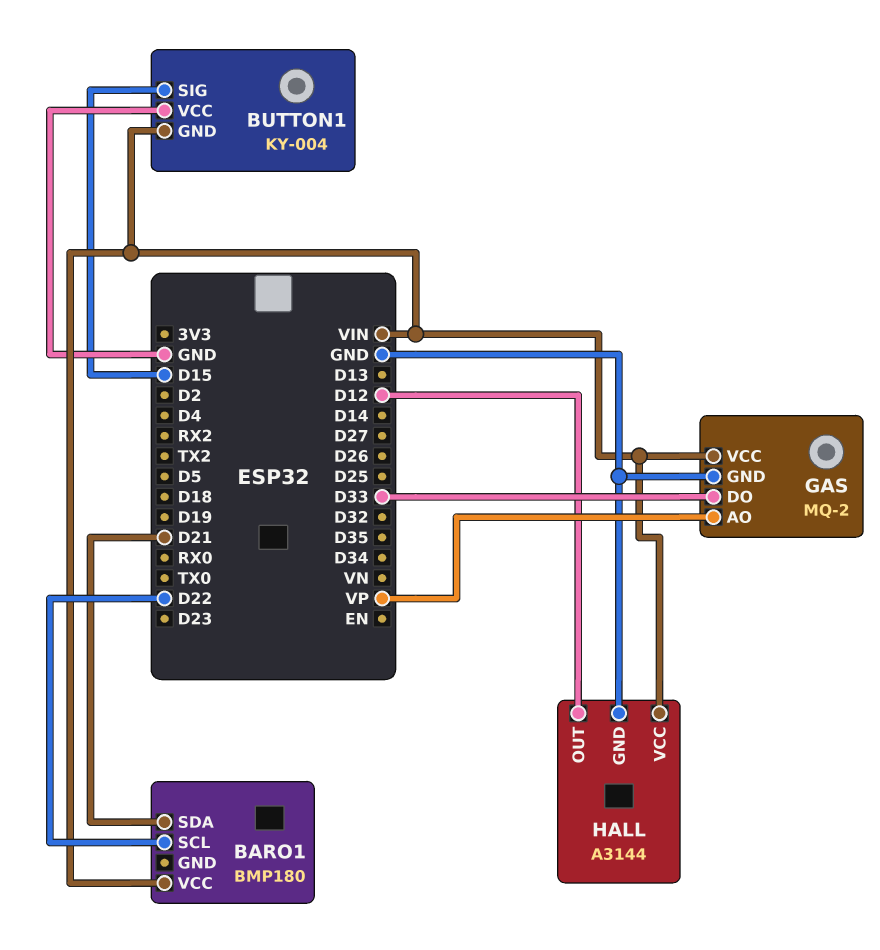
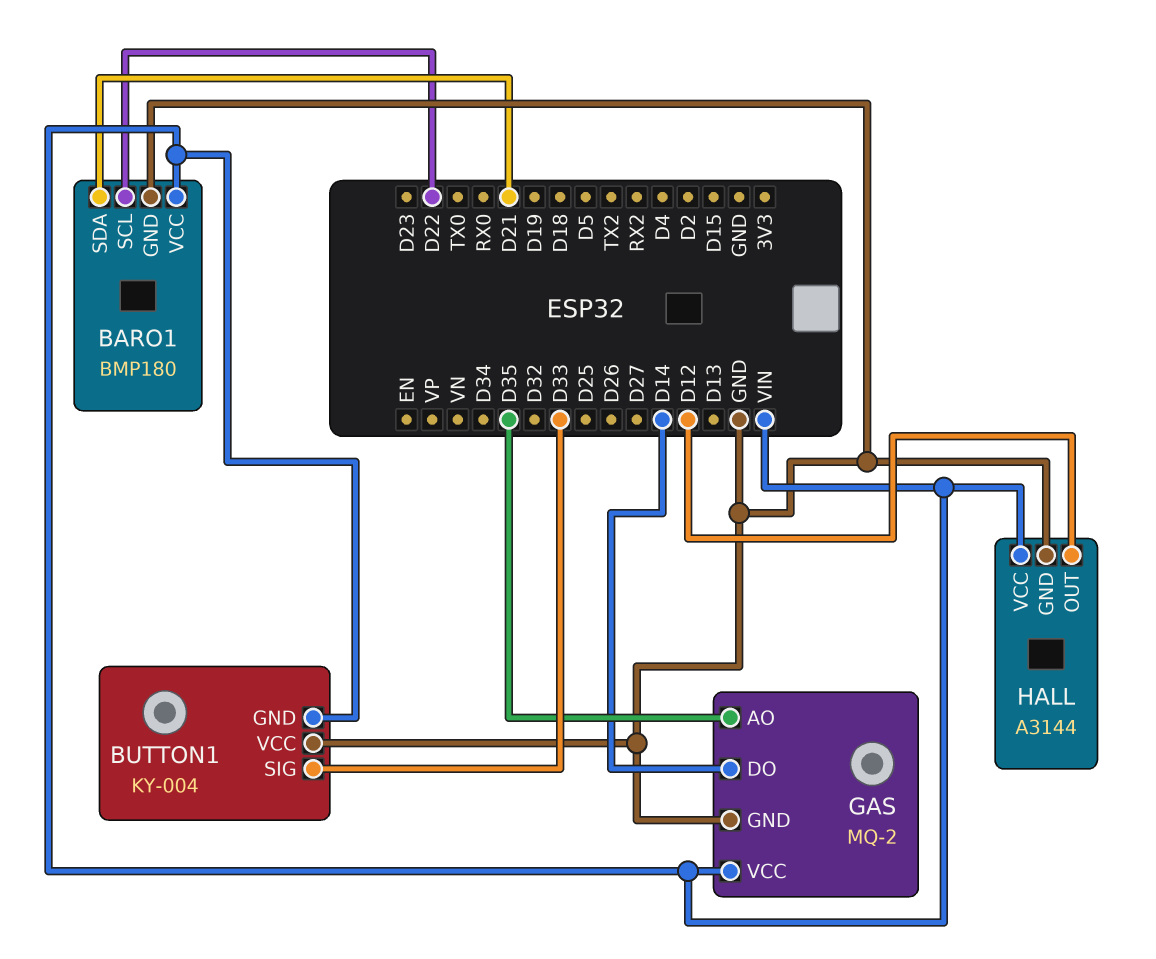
BARO1 pin GND: none -> GND
BUTTON1 pin SIG: D15 -> D33
GAS pin AO: VP -> D35
GAS pin DO: D33 -> D14

